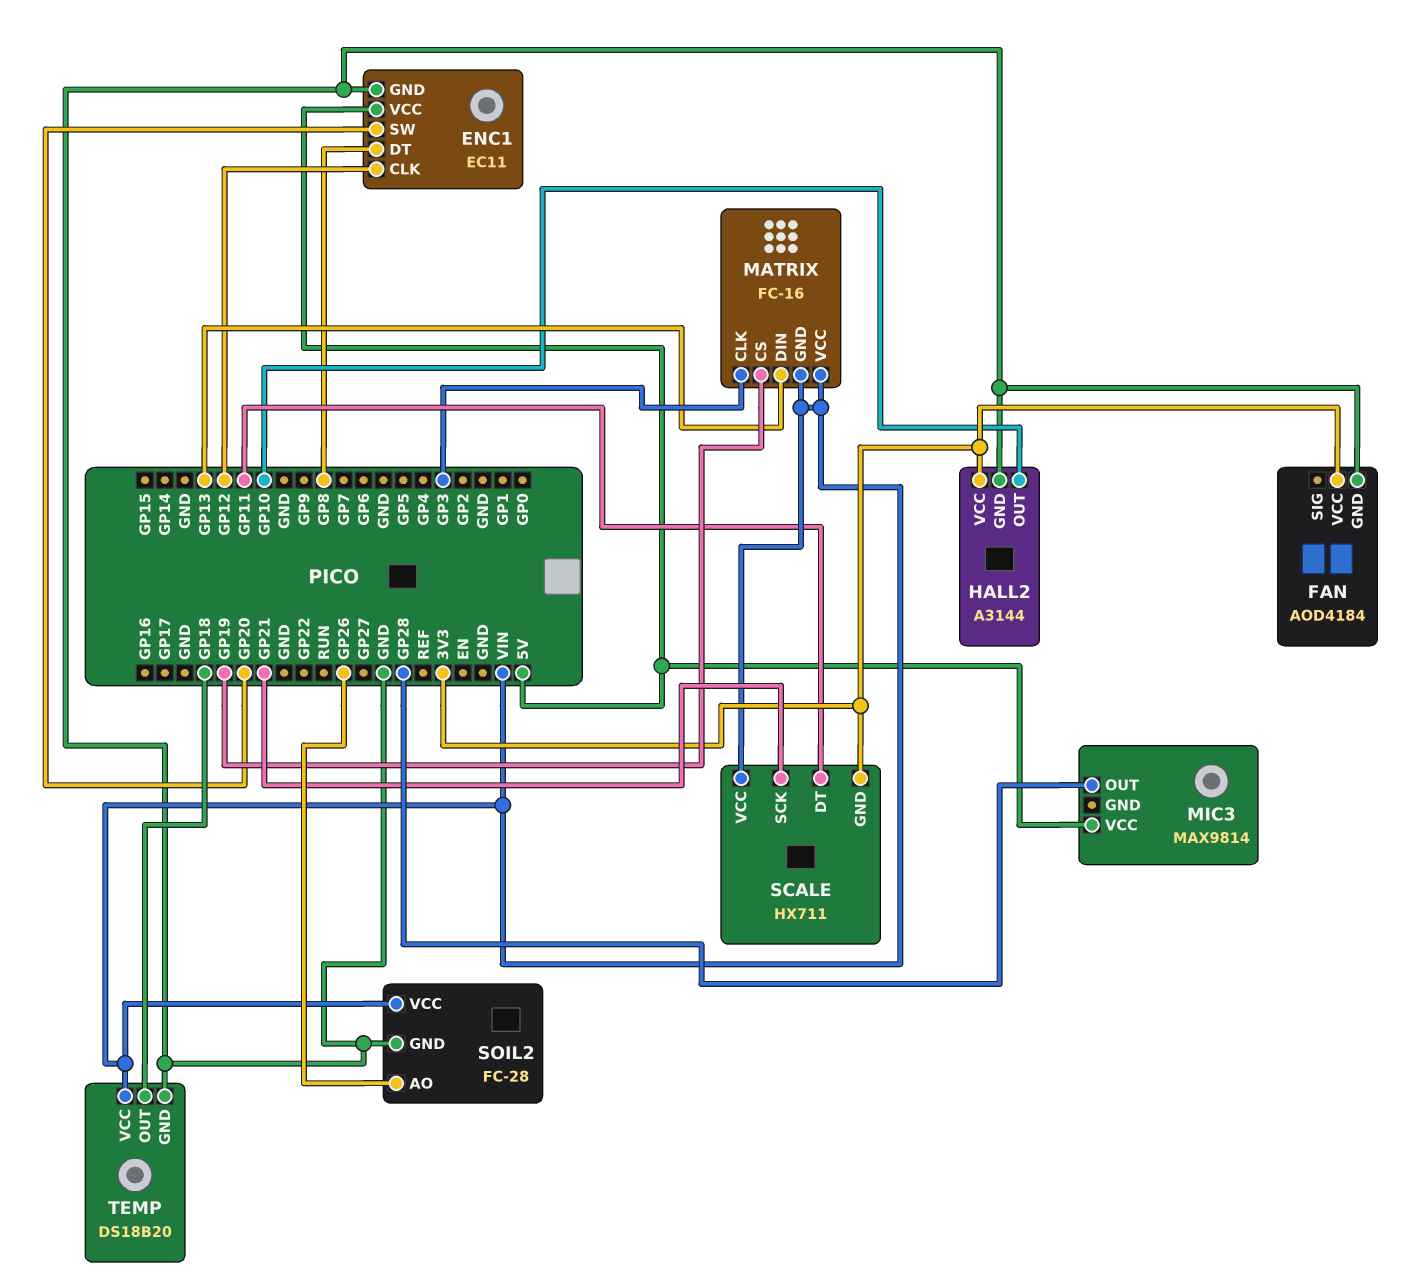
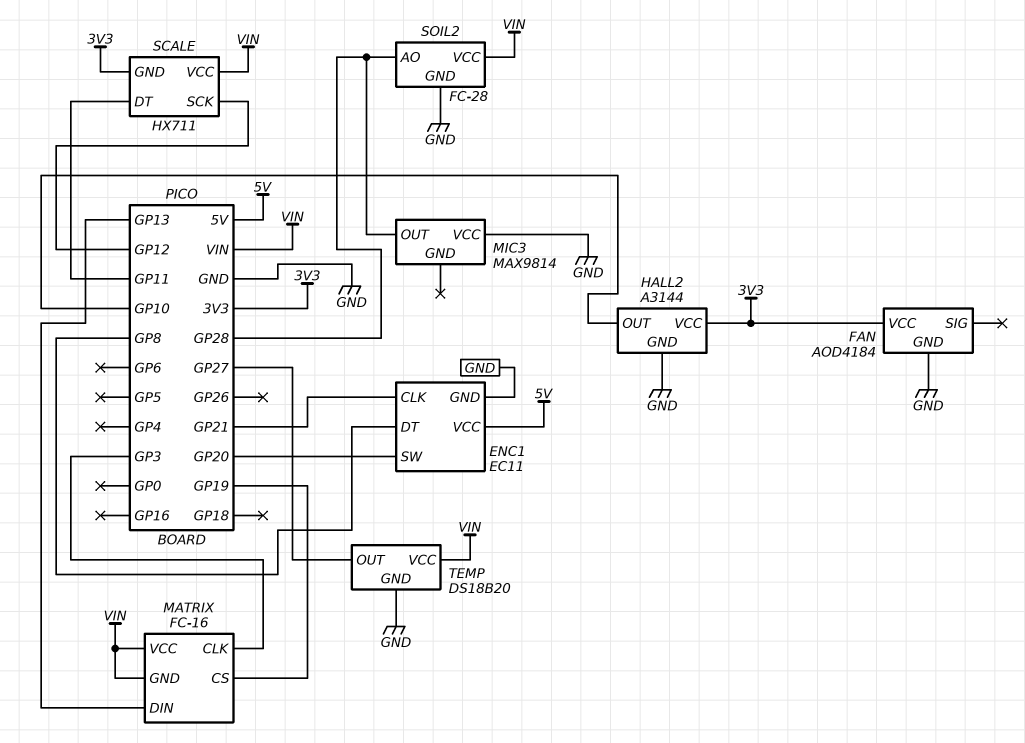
ENC1 pin CLK: GP12 -> GP21
MIC3 pin VCC: 5V -> GND
SCALE pin SCK: GP21 -> GP12
SOIL2 pin AO: GP26 -> GP28
TEMP pin OUT: GP18 -> GP27

